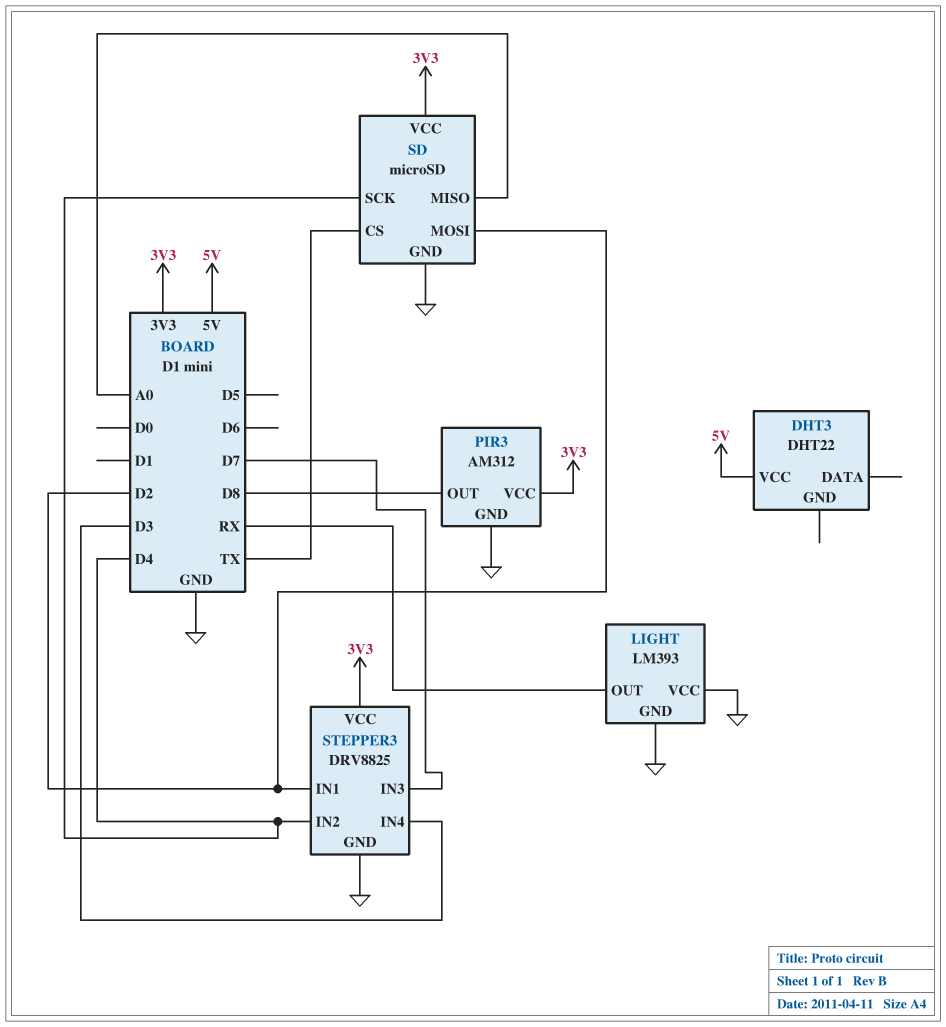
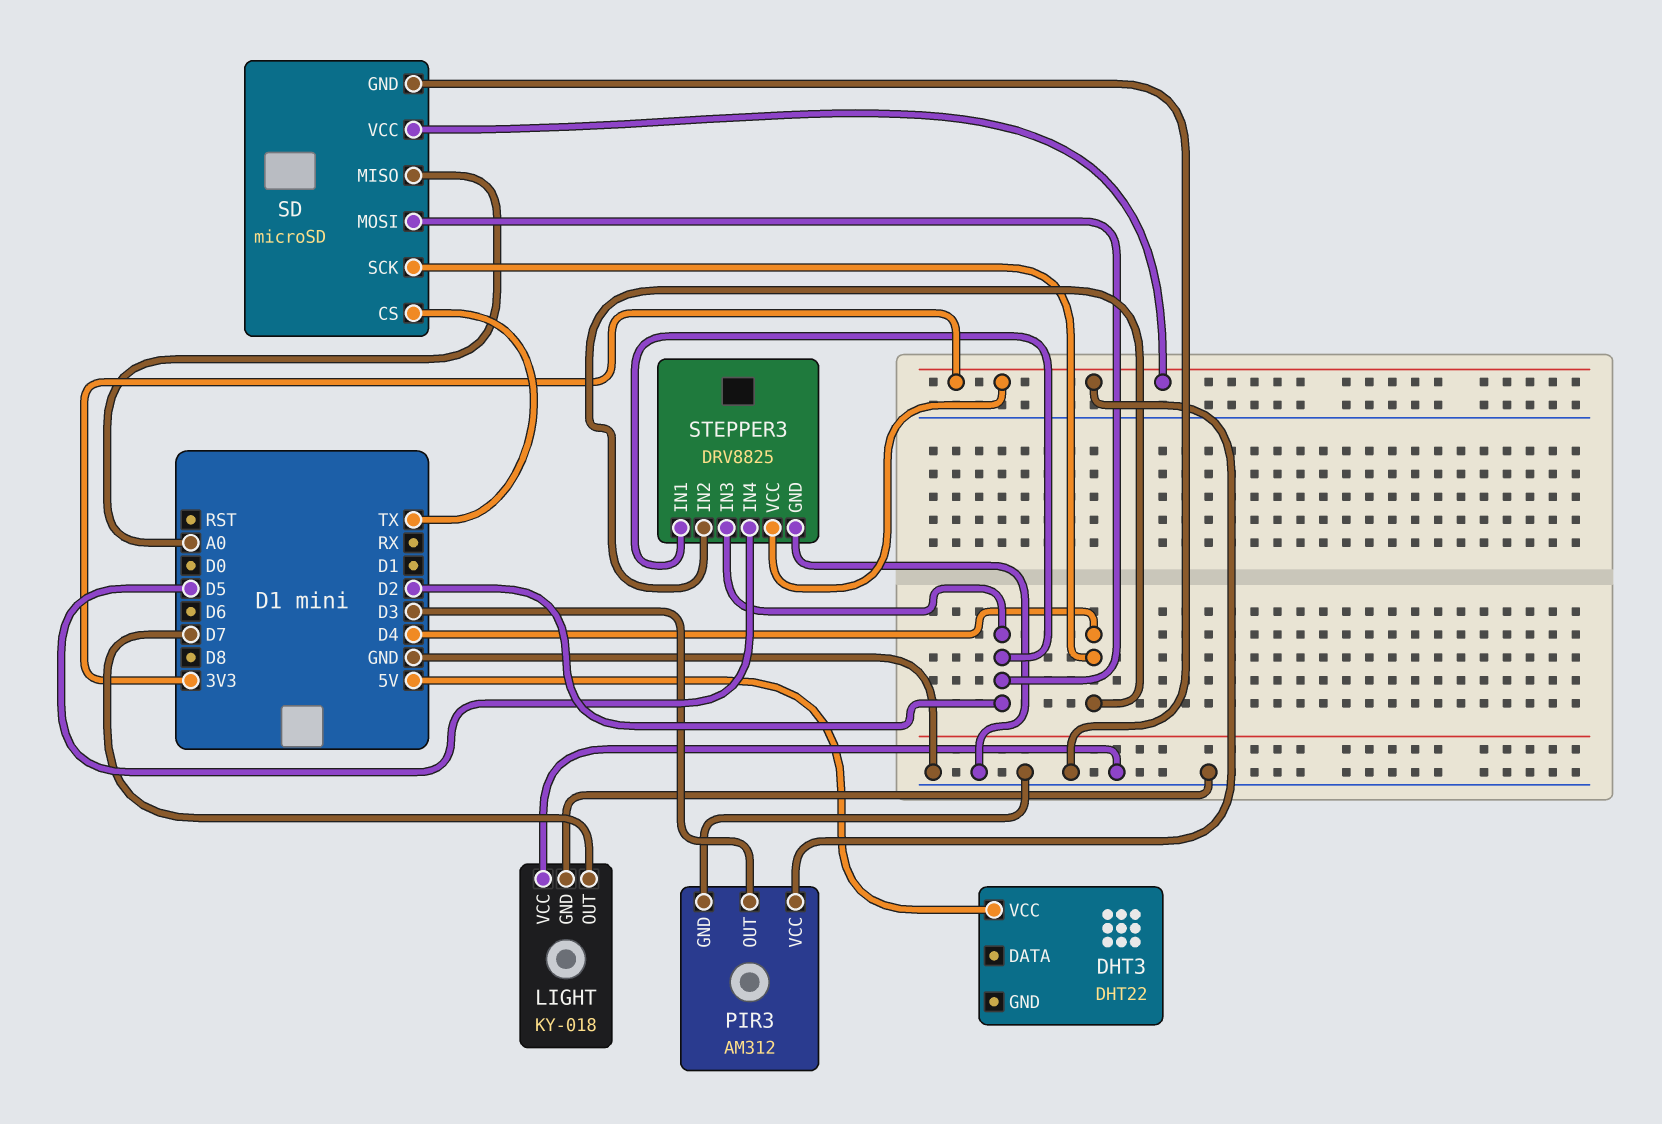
LIGHT: LM393 -> KY-018
LIGHT pin OUT: RX -> D7
PIR3 pin OUT: D8 -> D3
STEPPER3 pin IN3: D7 -> D2
STEPPER3 pin IN4: D3 -> D5

